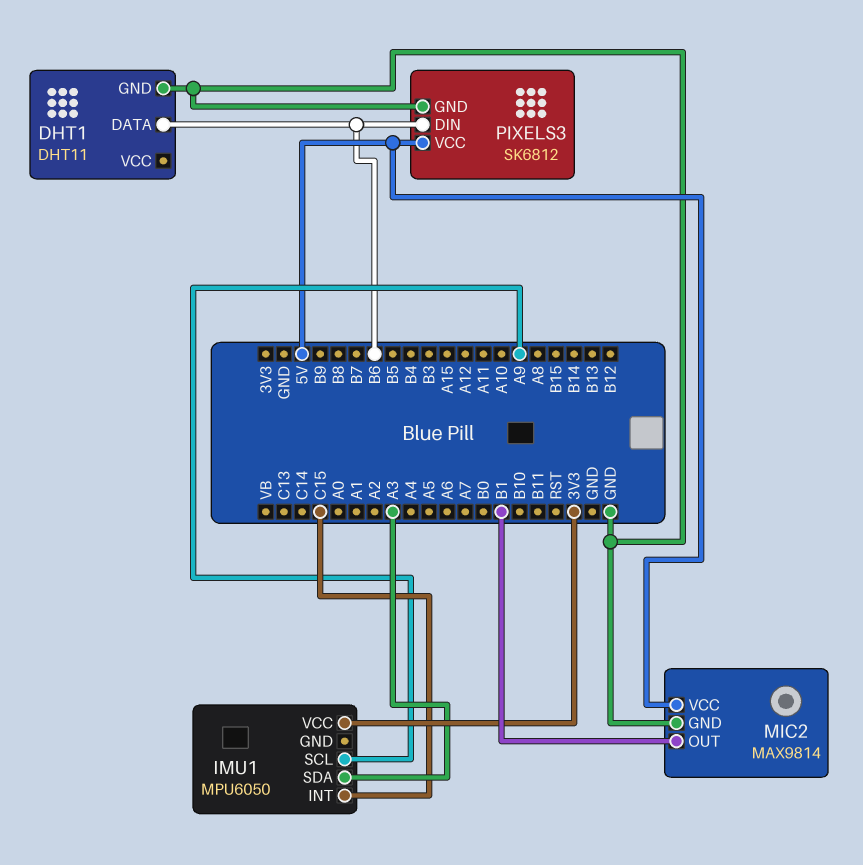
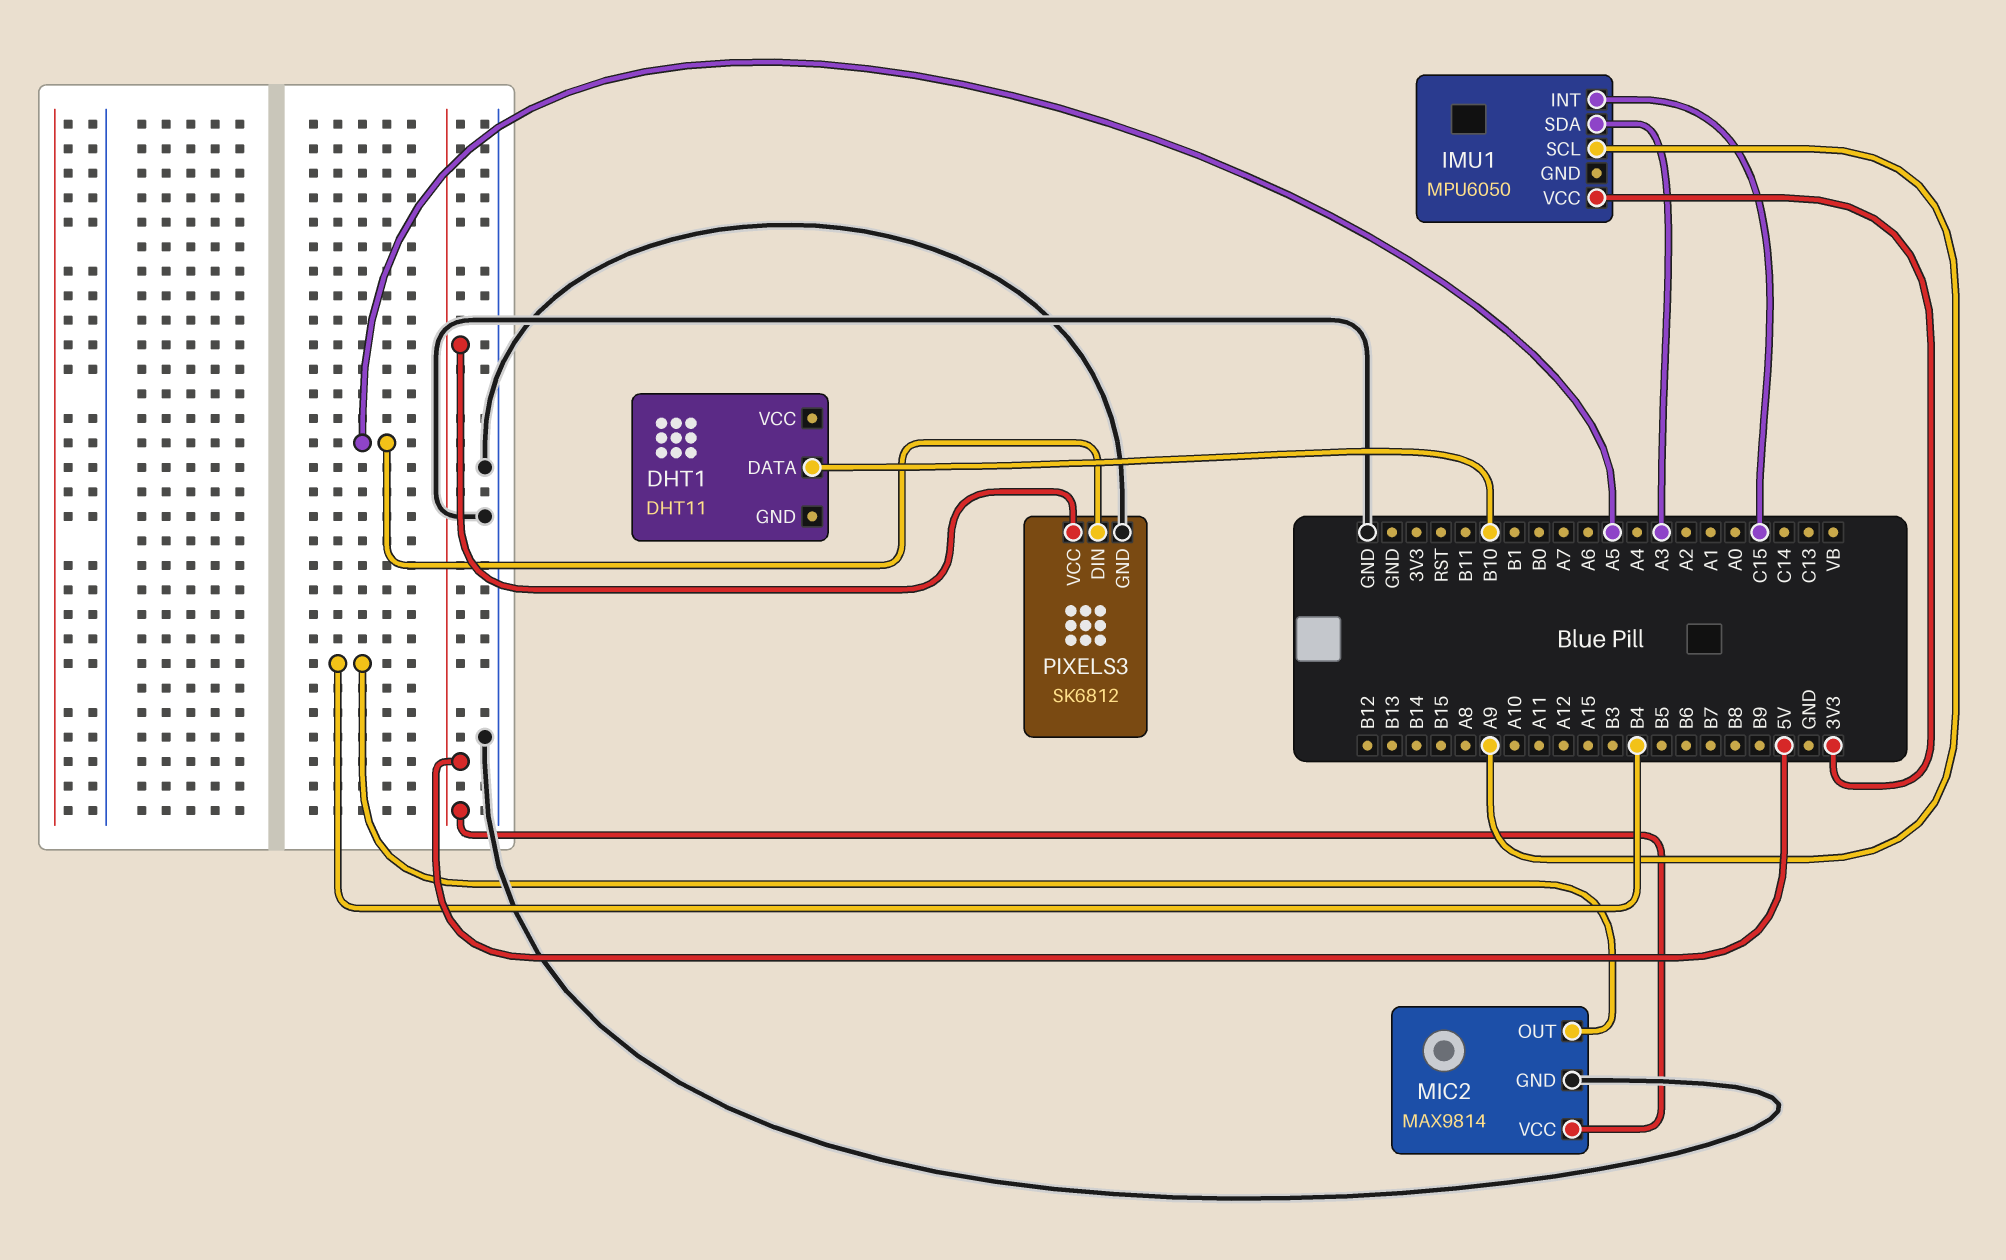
DHT1 pin DATA: B6 -> B10
DHT1 pin GND: GND -> none
MIC2 pin OUT: B1 -> B4
PIXELS3 pin DIN: B6 -> A5

